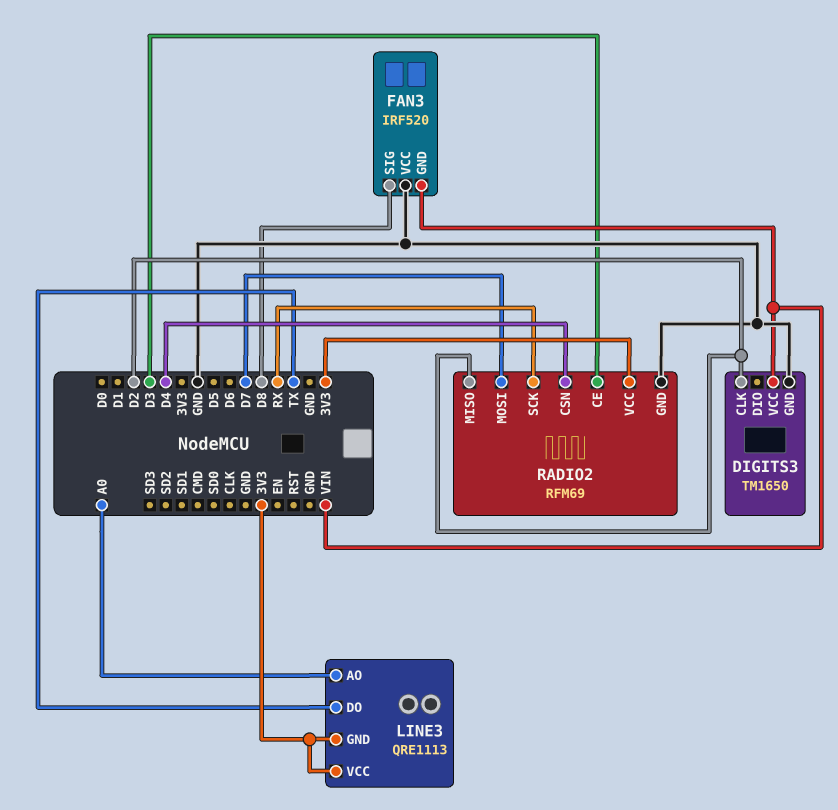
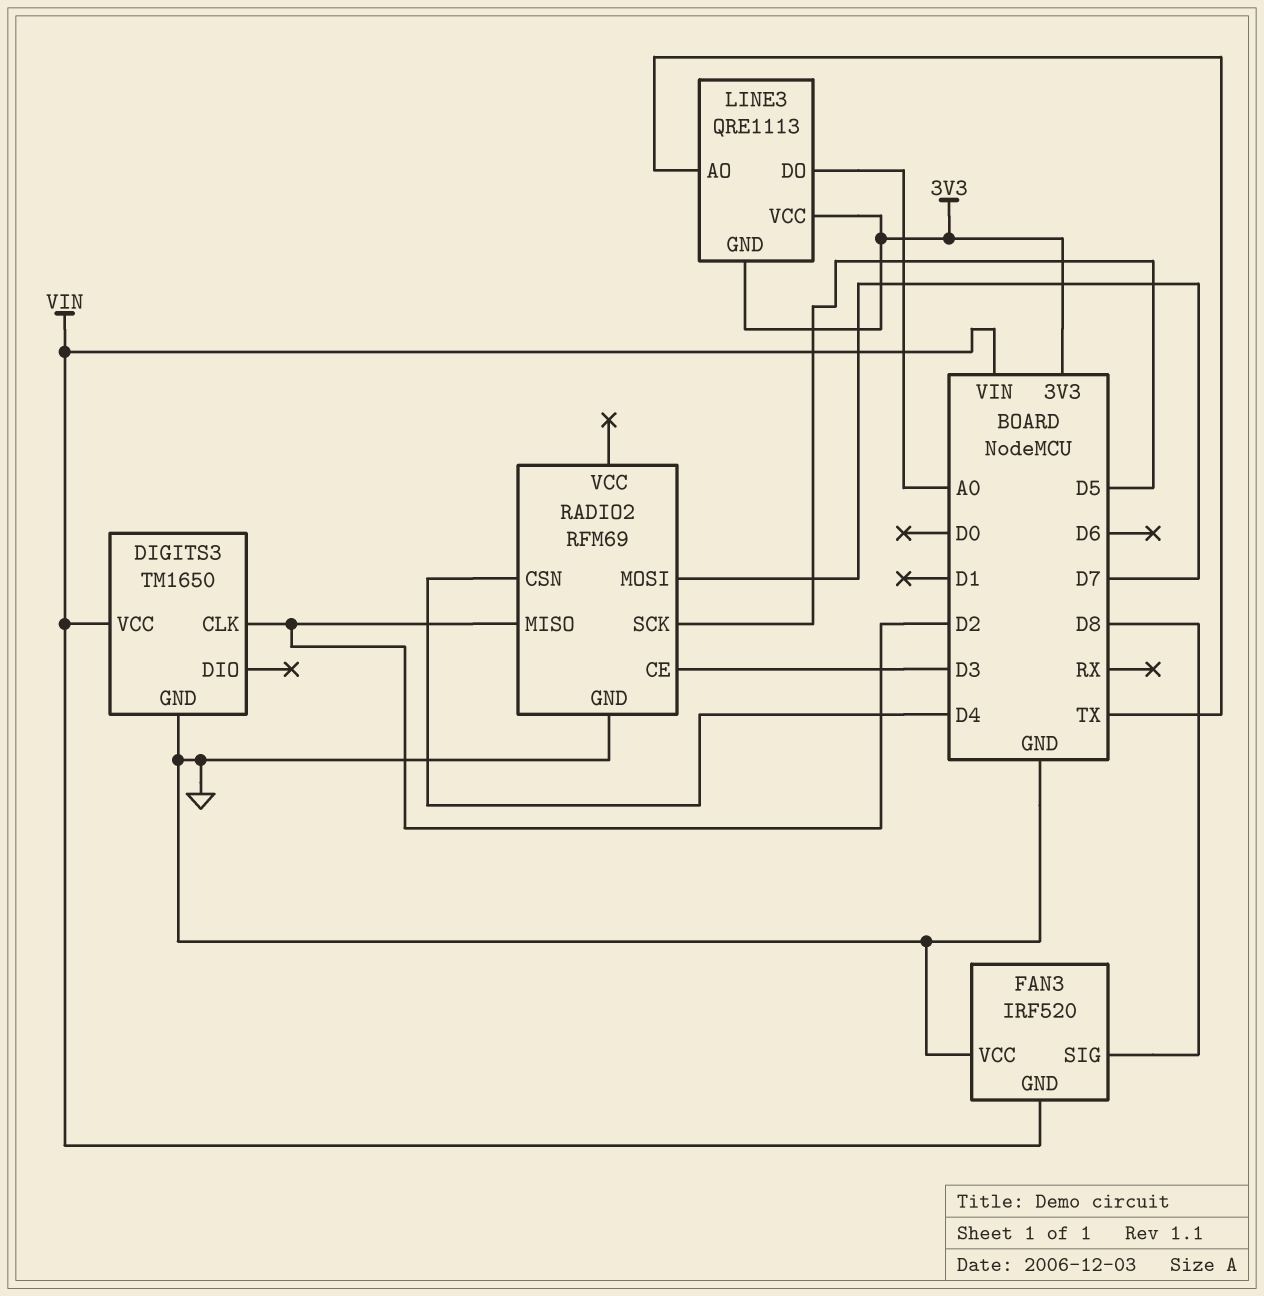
LINE3 pin AO: A0 -> TX
LINE3 pin DO: TX -> A0
RADIO2 pin SCK: RX -> D5
RADIO2 pin VCC: 3V3 -> none

